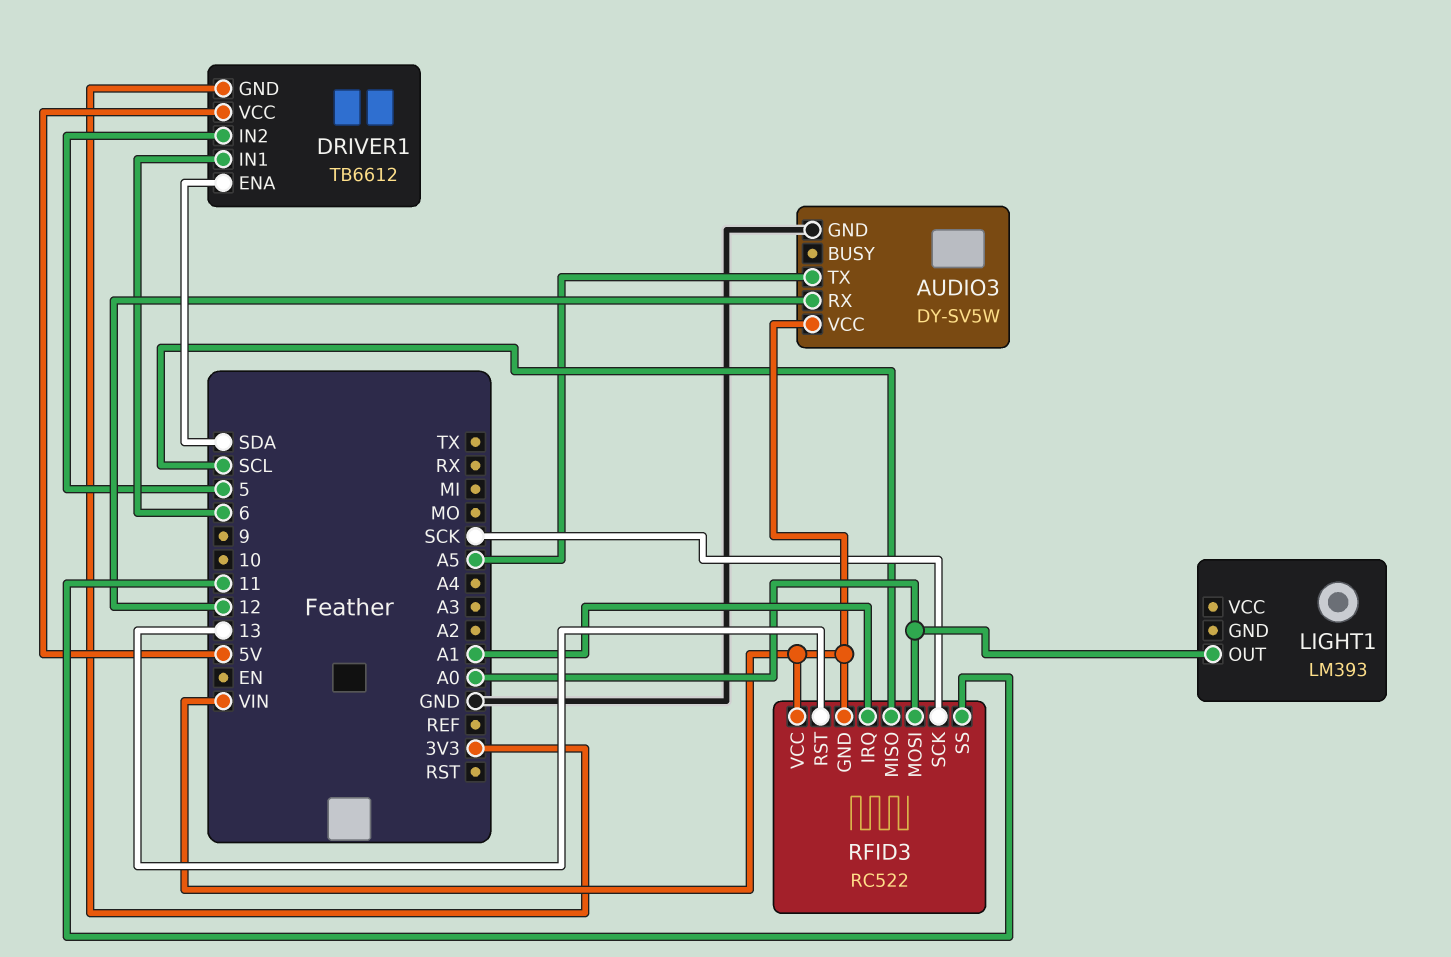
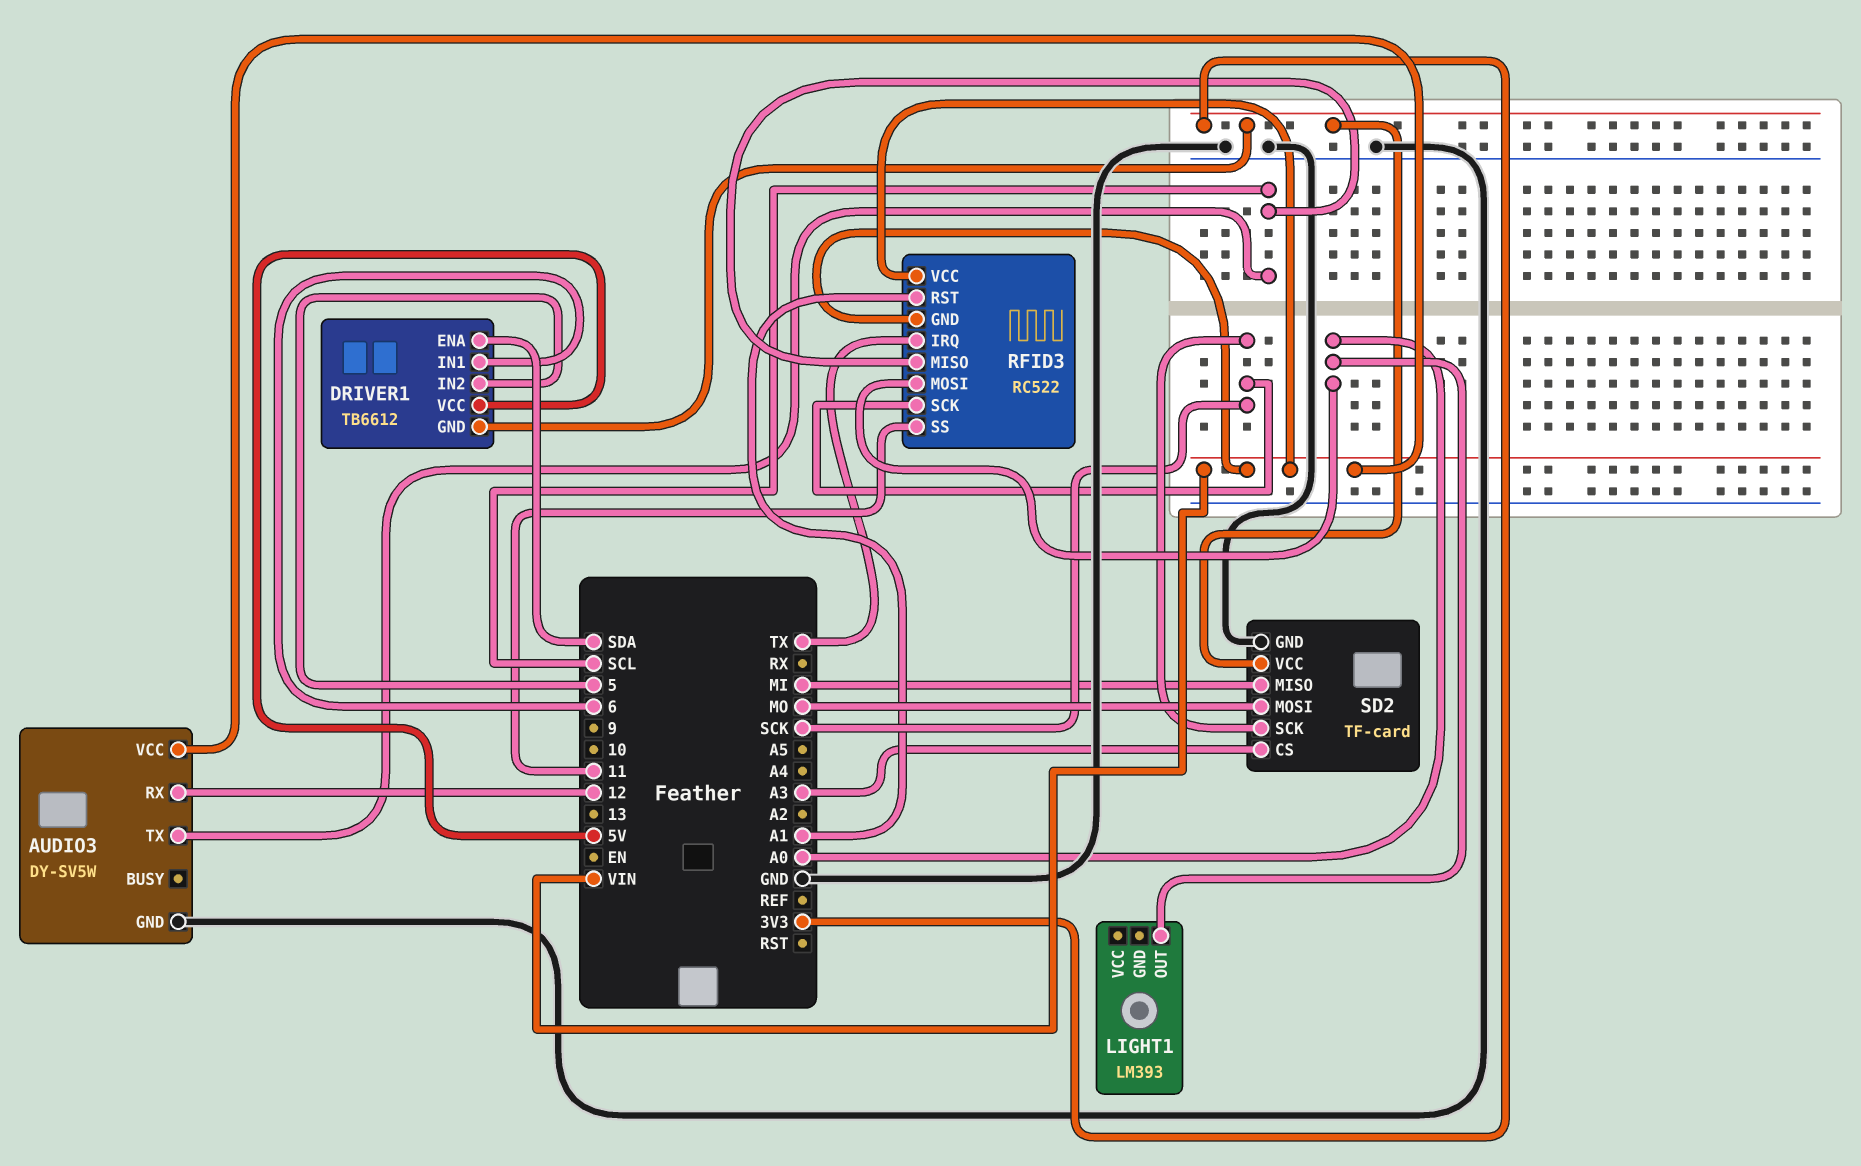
AUDIO3 pin TX: A5 -> SCL
RFID3 pin IRQ: A1 -> TX
RFID3 pin RST: 13 -> A1
SD2: none -> TF-card
SD2 pin CS: none -> A3
SD2 pin GND: none -> GND
SD2 pin MISO: none -> MI
SD2 pin MOSI: none -> MO
SD2 pin SCK: none -> SCK
SD2 pin VCC: none -> 3V3

